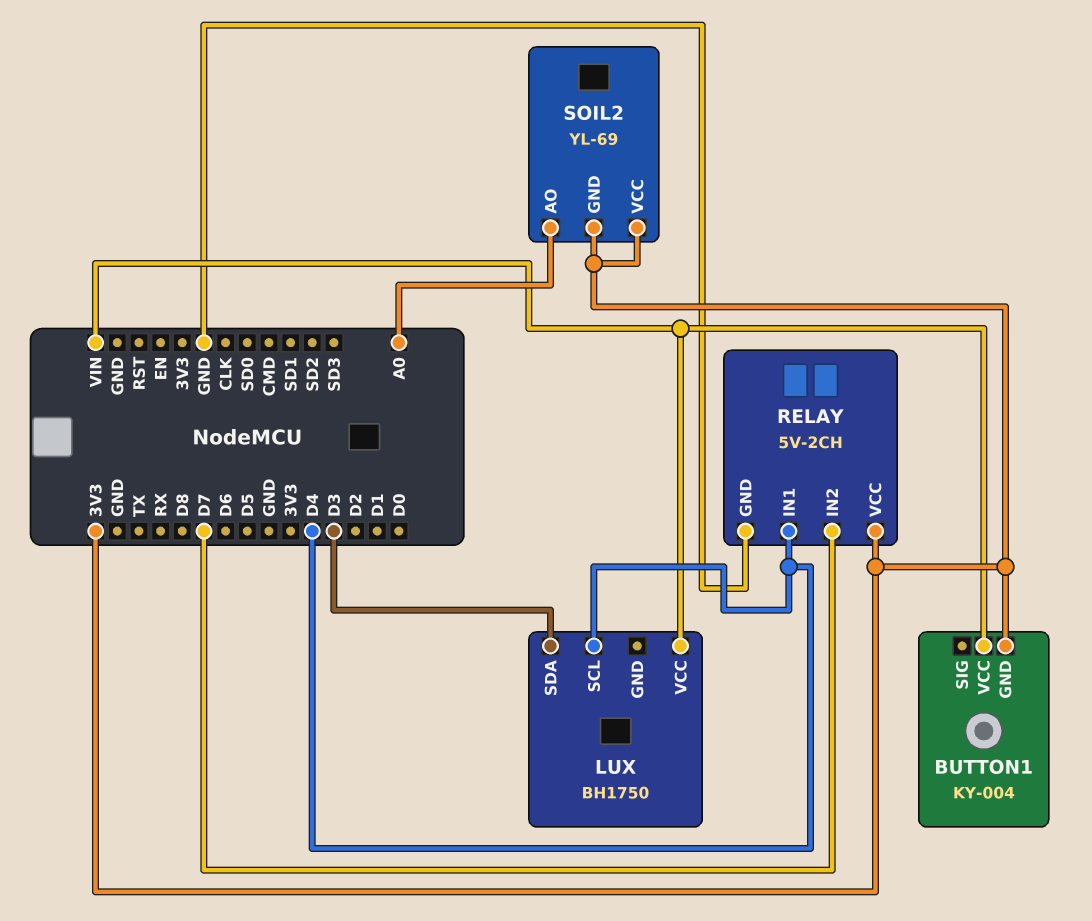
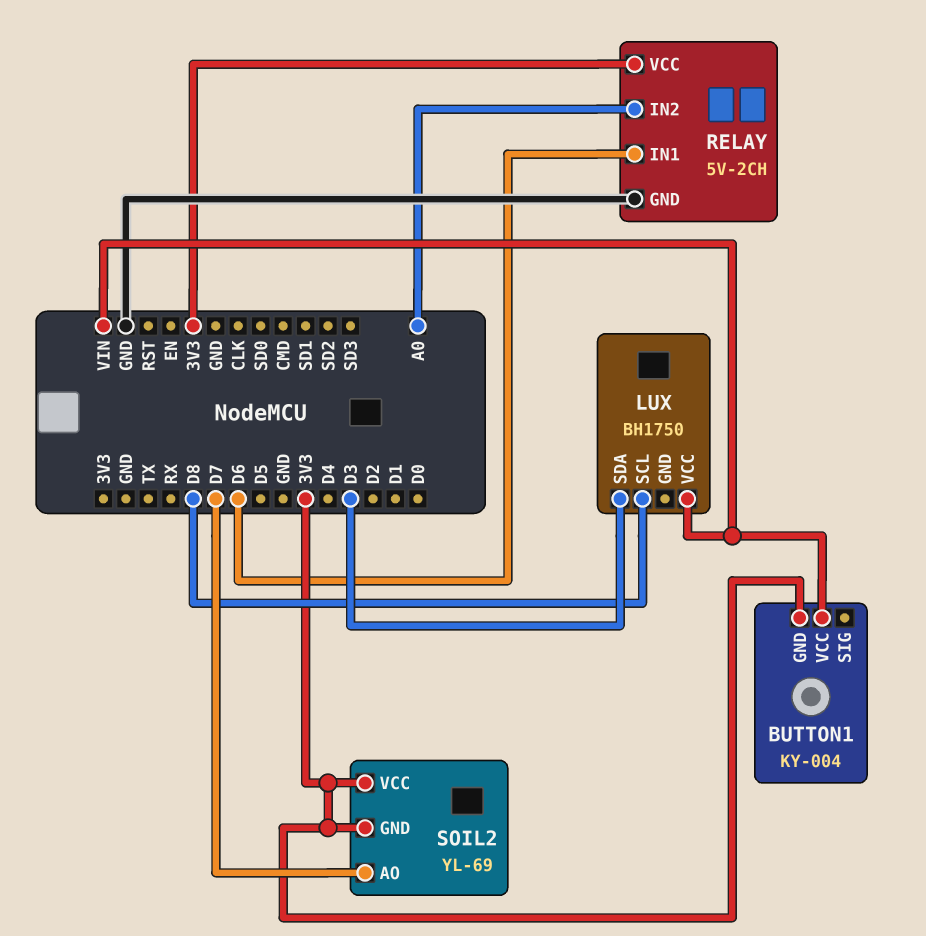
LUX pin SCL: D4 -> D8
RELAY pin IN1: D4 -> D6
RELAY pin IN2: D7 -> A0
SOIL2 pin AO: A0 -> D7

